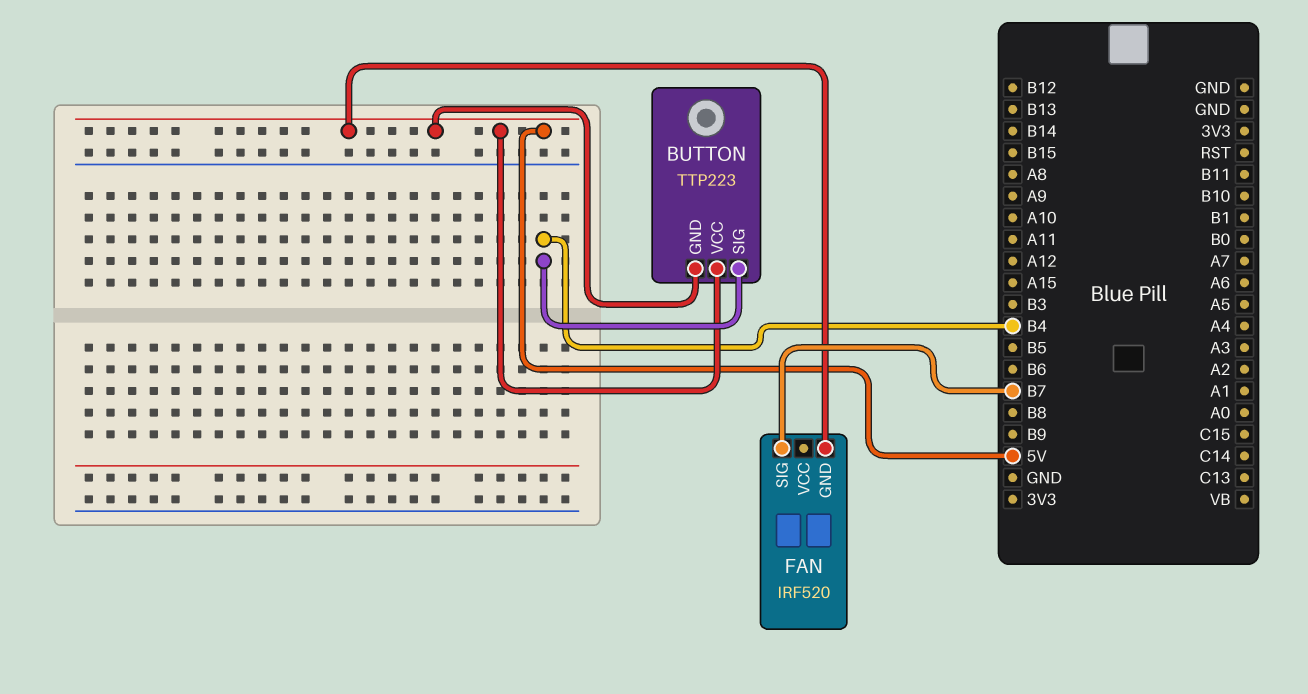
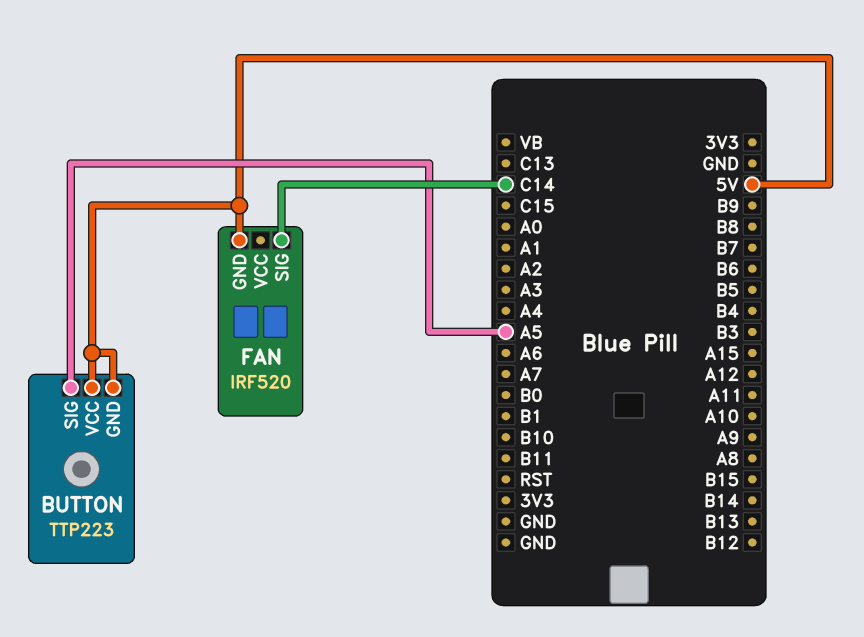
BUTTON pin SIG: B4 -> A5
FAN pin SIG: B7 -> C14

